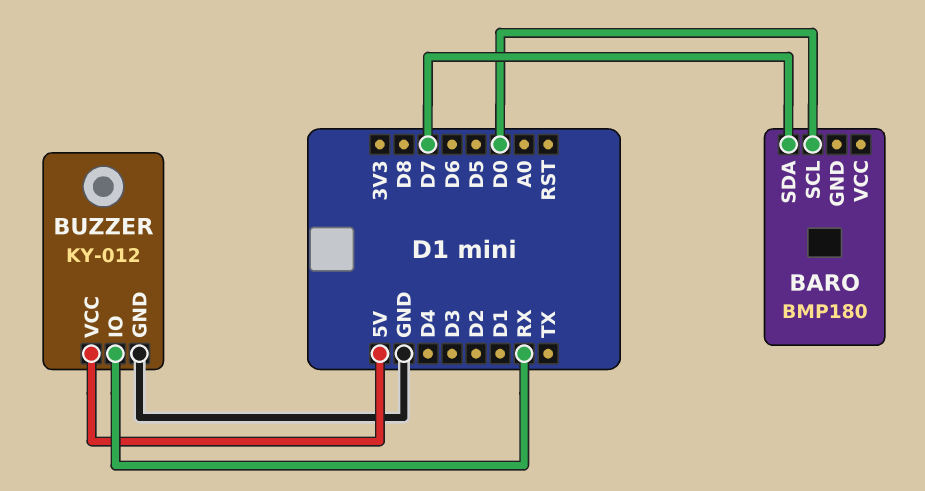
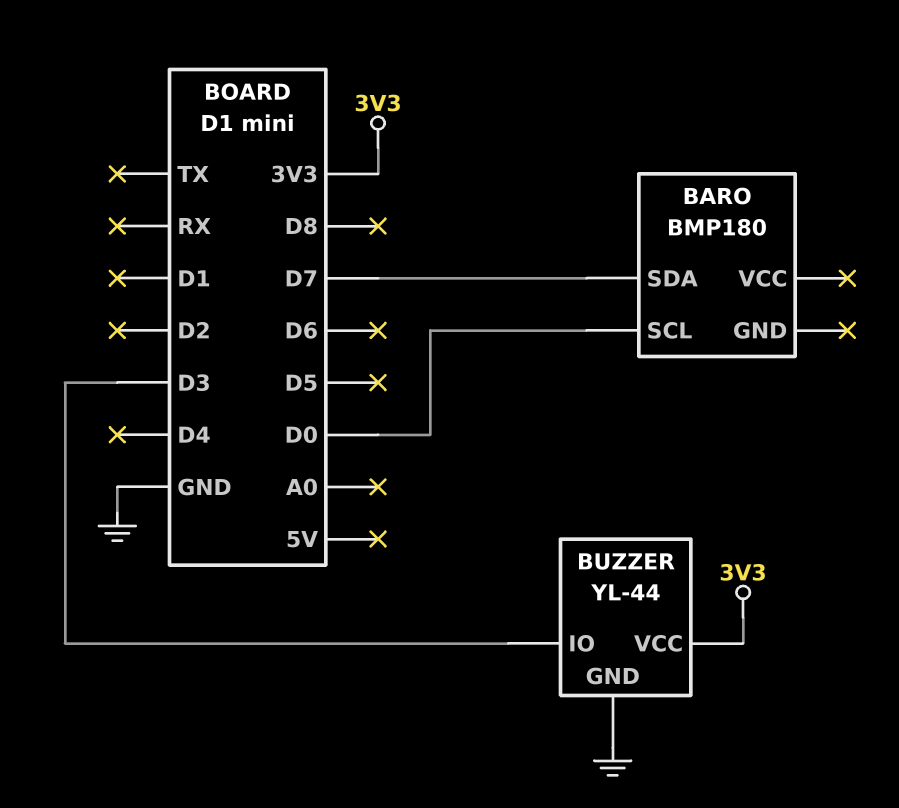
BUZZER: KY-012 -> YL-44
BUZZER pin IO: RX -> D3
BUZZER pin VCC: 5V -> 3V3

